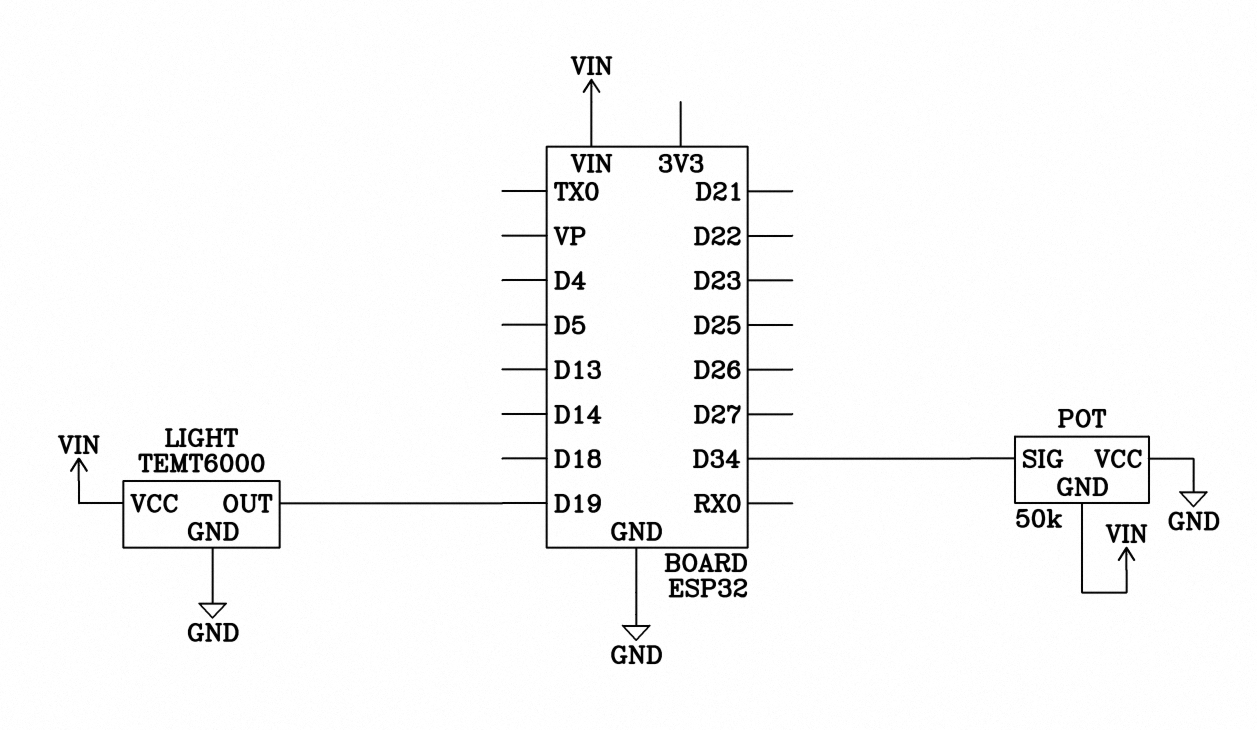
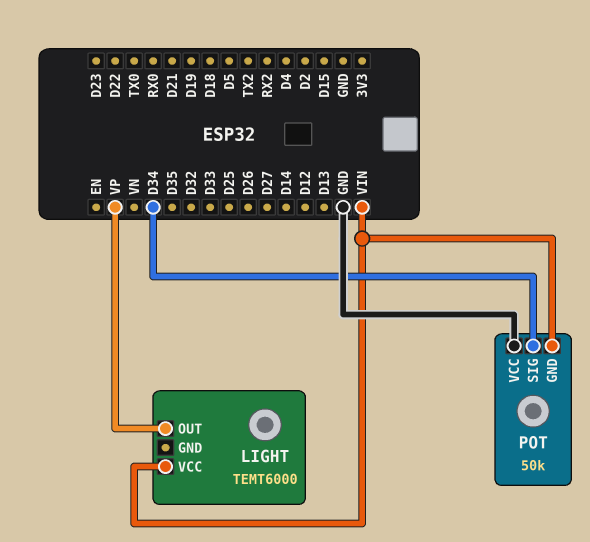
LIGHT pin GND: GND -> none
LIGHT pin OUT: D19 -> VP

